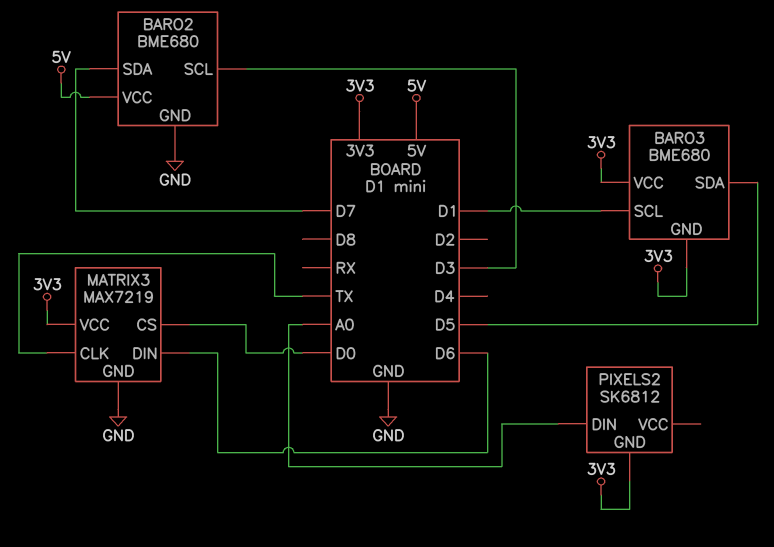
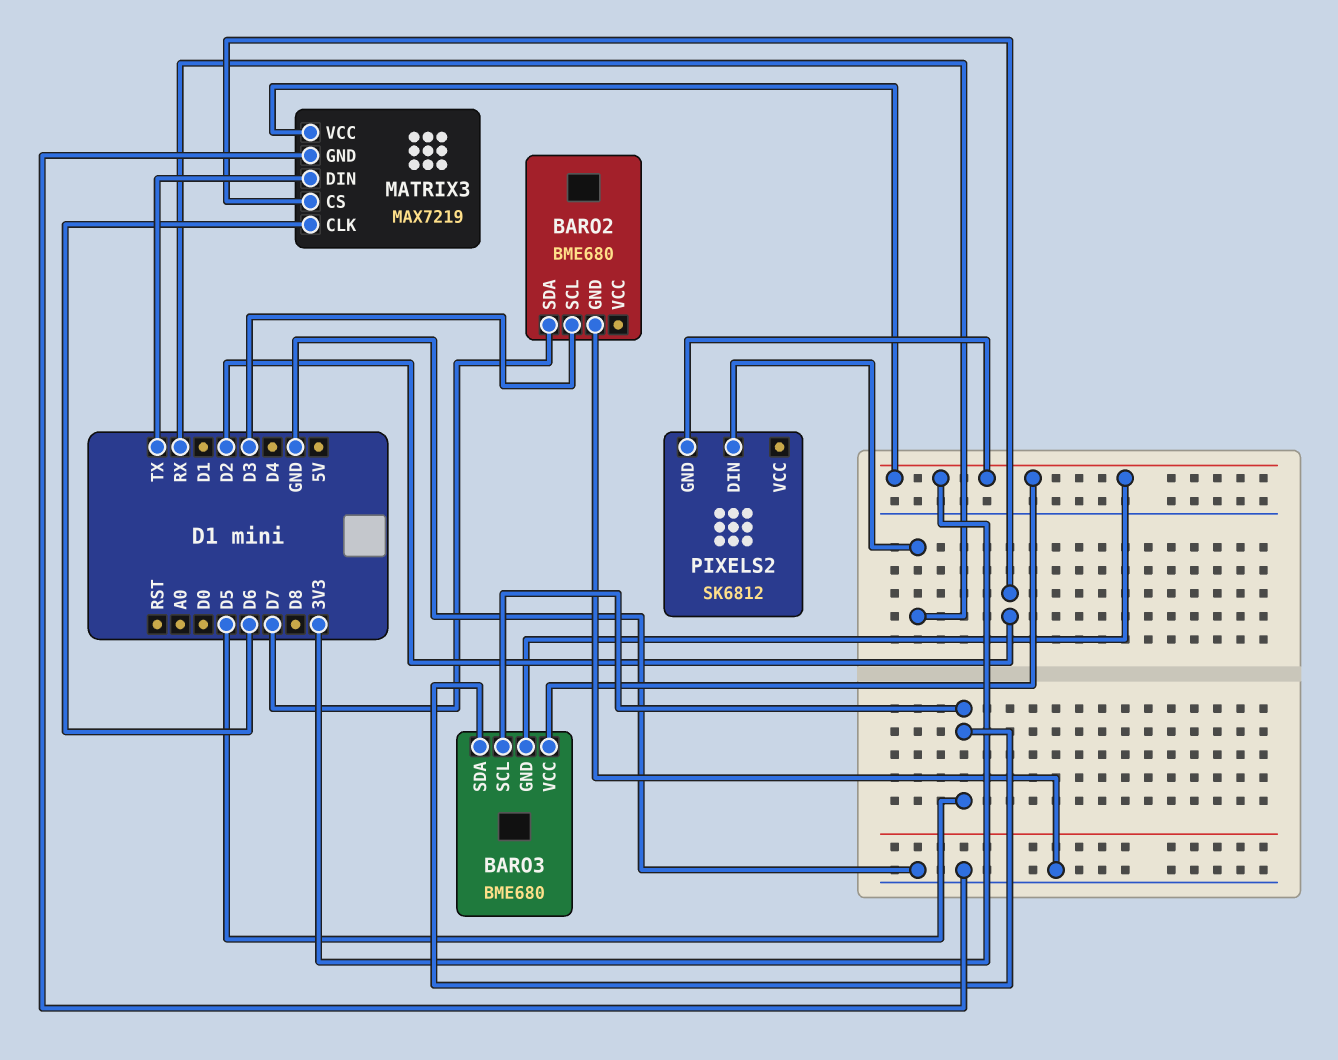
BARO2 pin VCC: 5V -> none
BARO3 pin SCL: D1 -> D5
MATRIX3 pin CLK: TX -> D6
MATRIX3 pin CS: D0 -> D2
MATRIX3 pin DIN: D6 -> TX
PIXELS2 pin DIN: A0 -> RX

